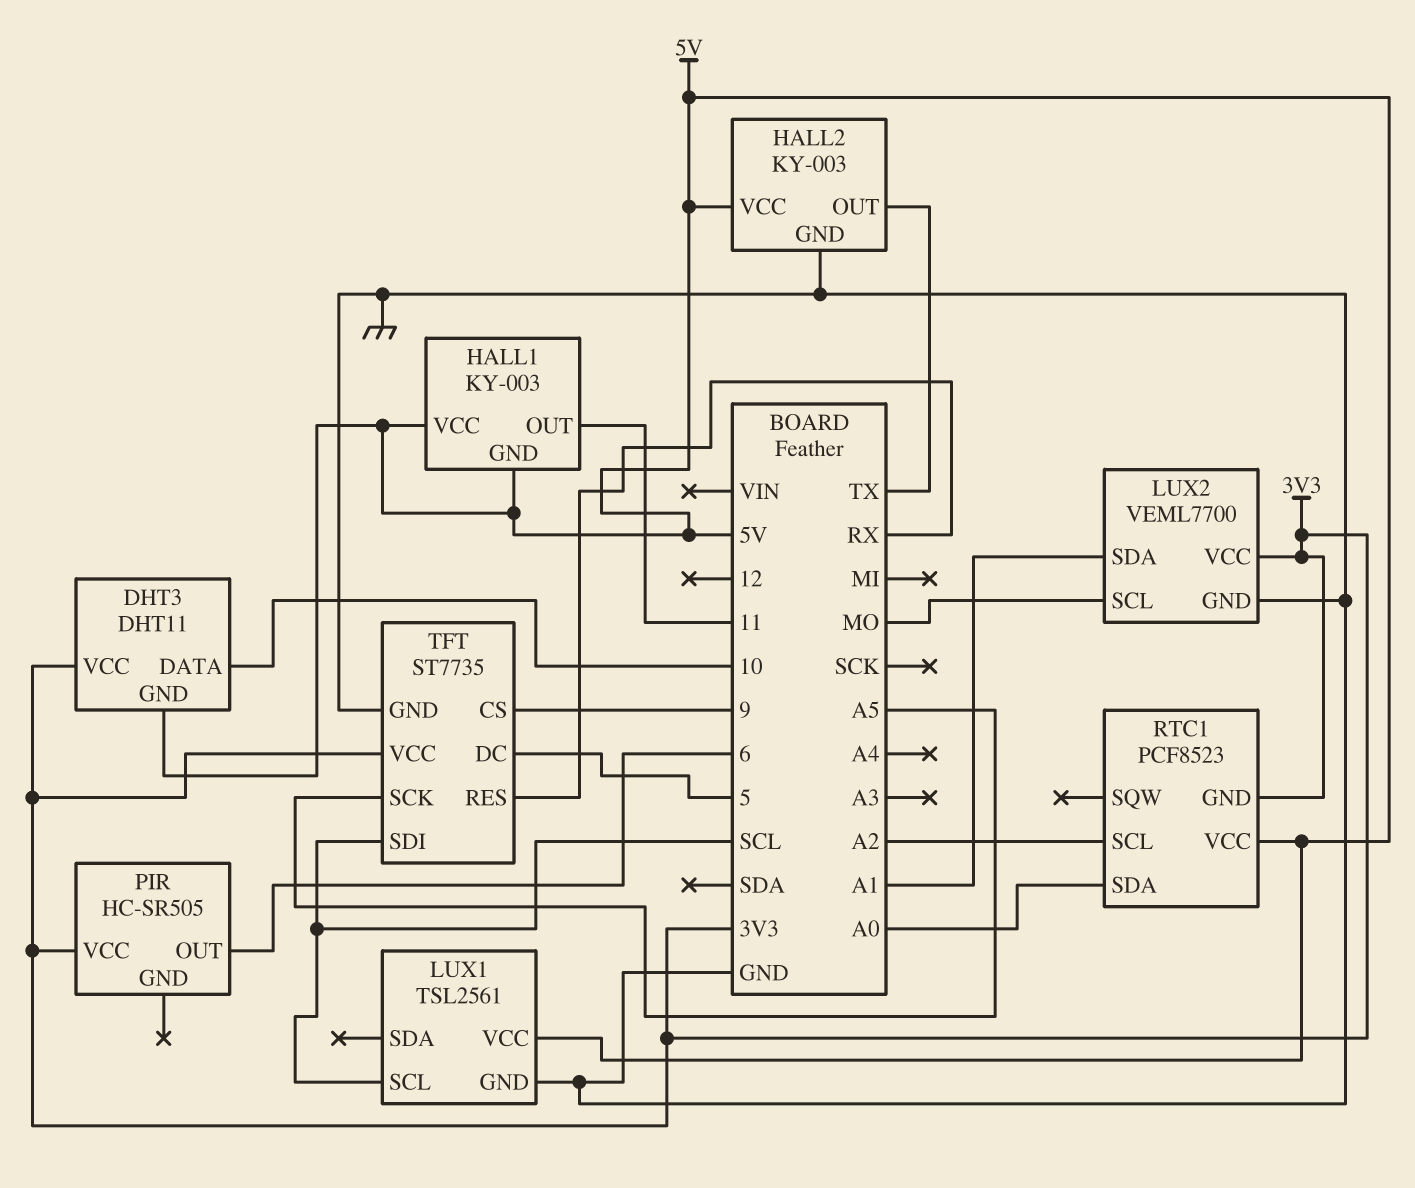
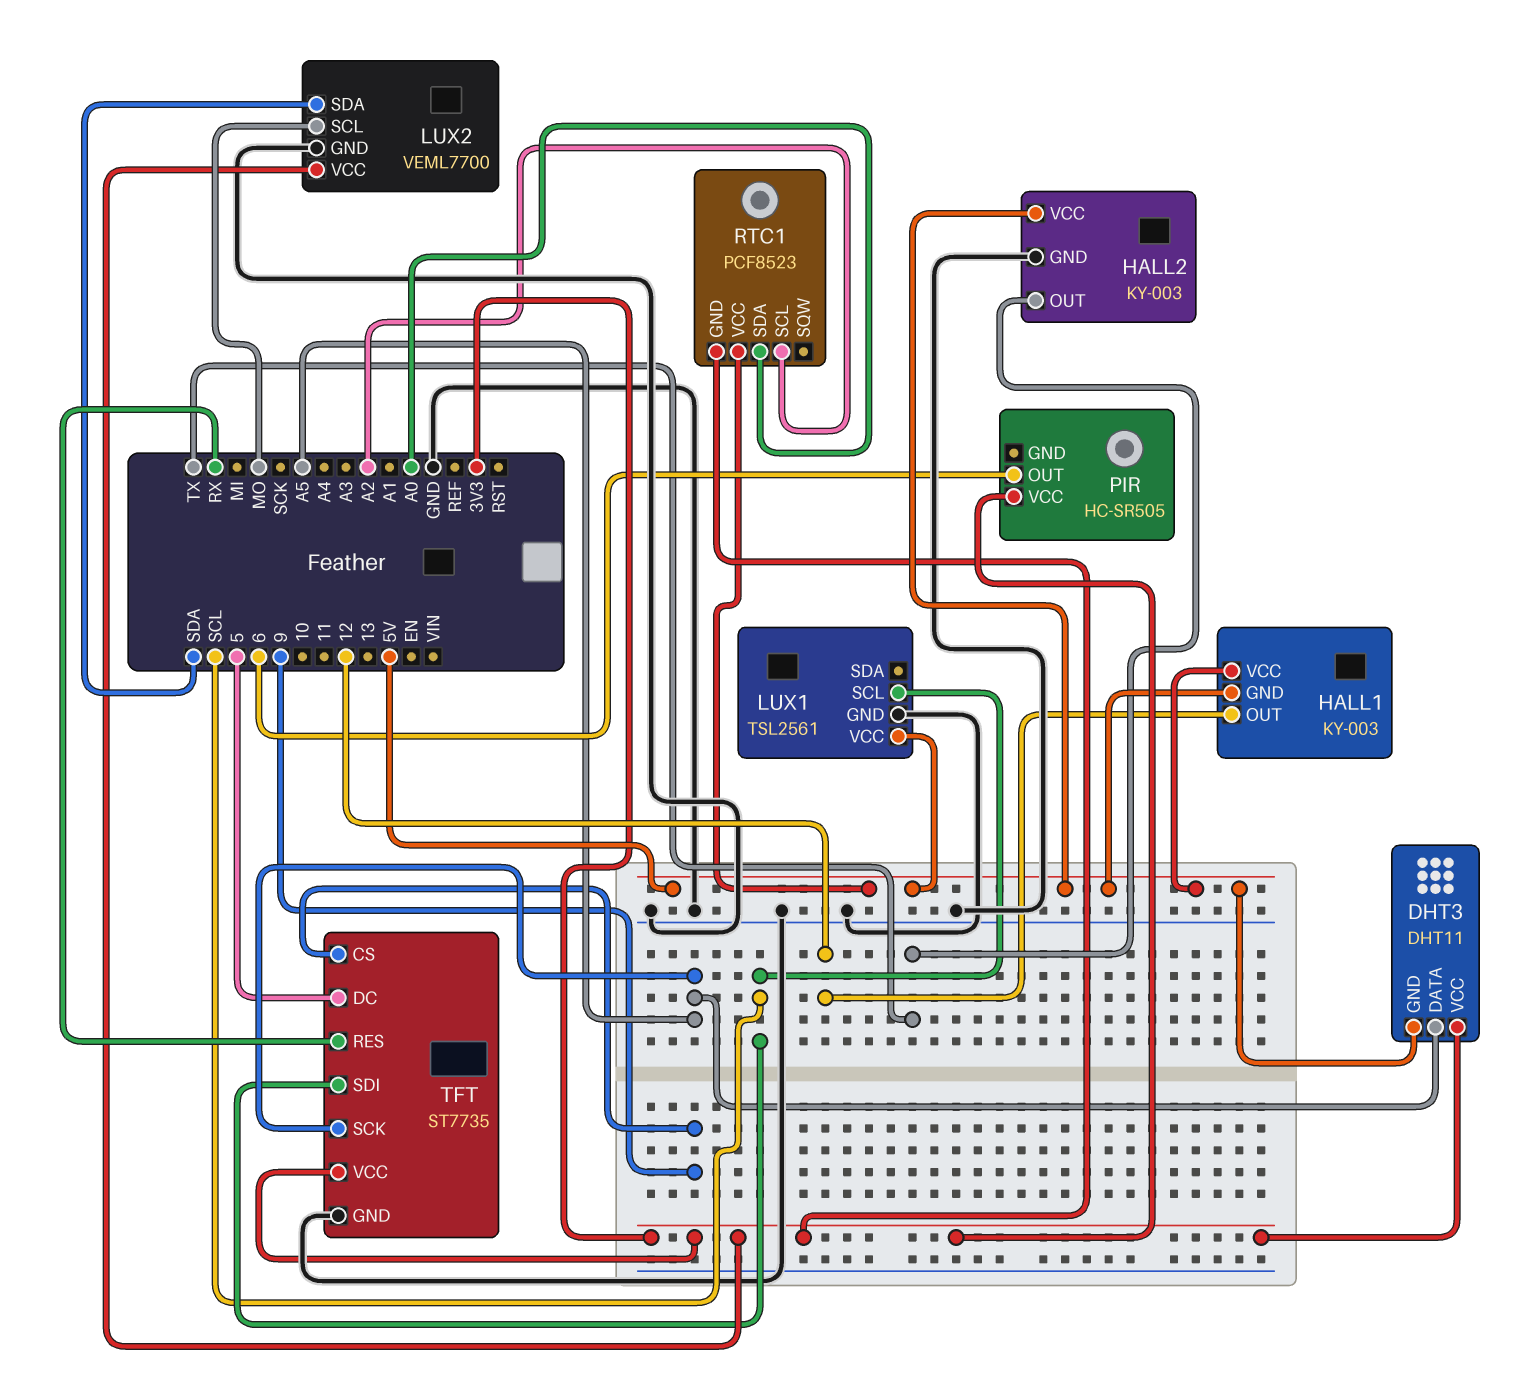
DHT3 pin DATA: 10 -> A5
HALL1 pin OUT: 11 -> 12
LUX2 pin SDA: A1 -> SDA

